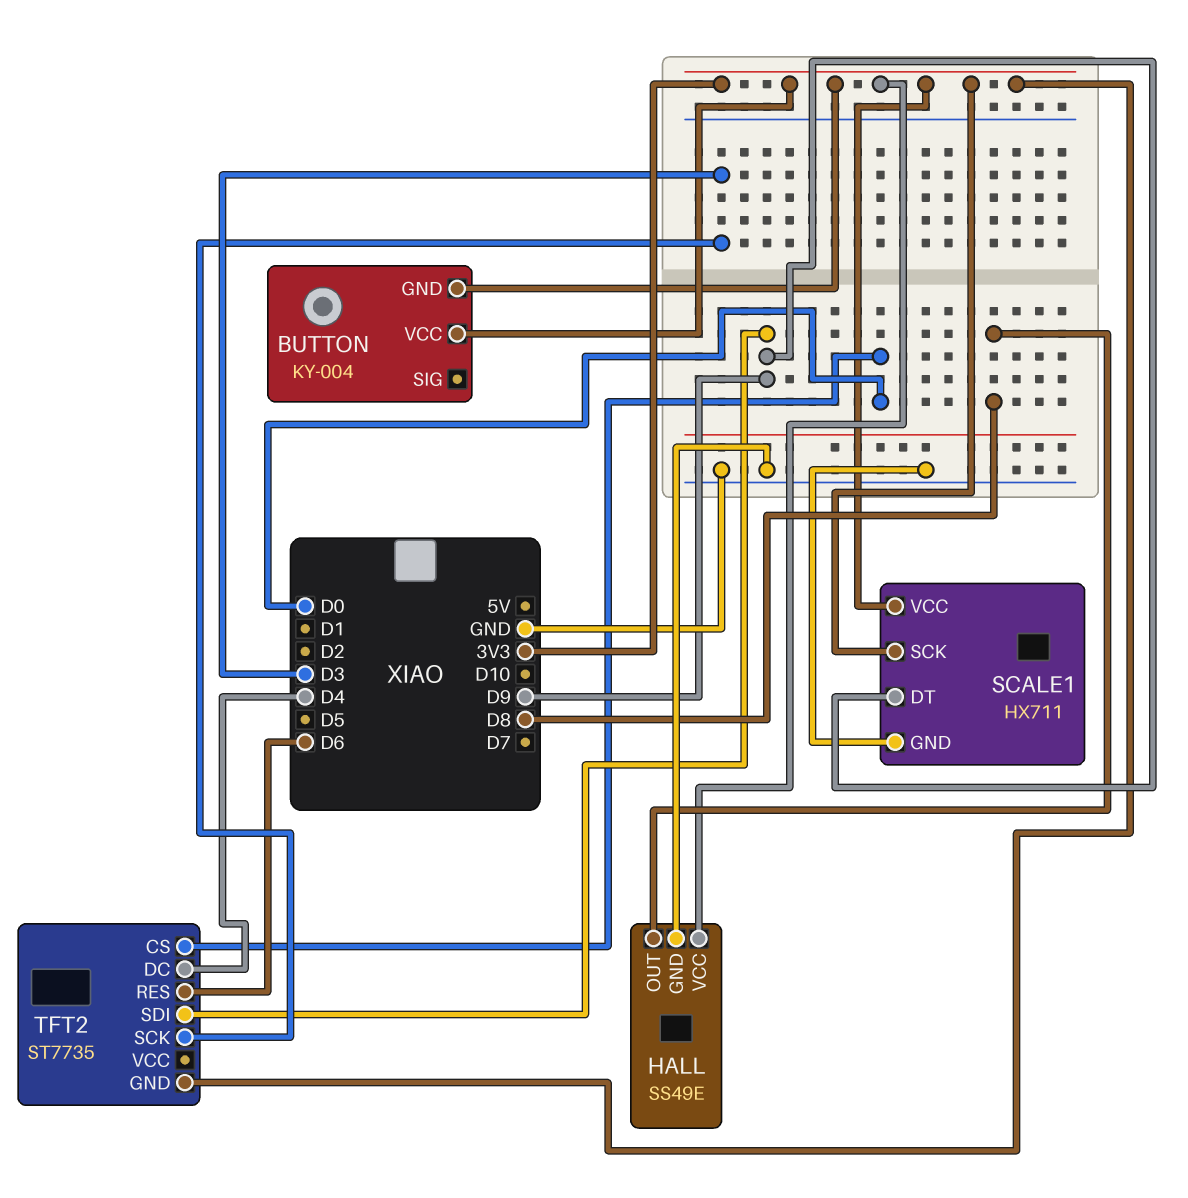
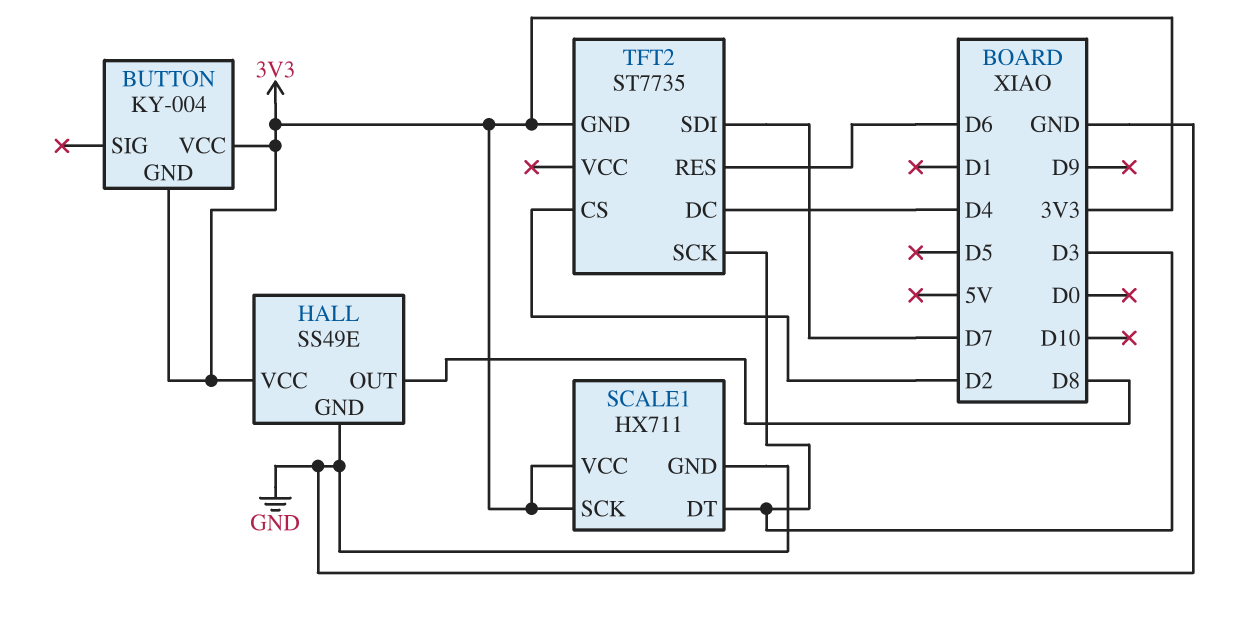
SCALE1 pin DT: D9 -> D3
TFT2 pin CS: D0 -> D2
TFT2 pin SDI: D9 -> D7

